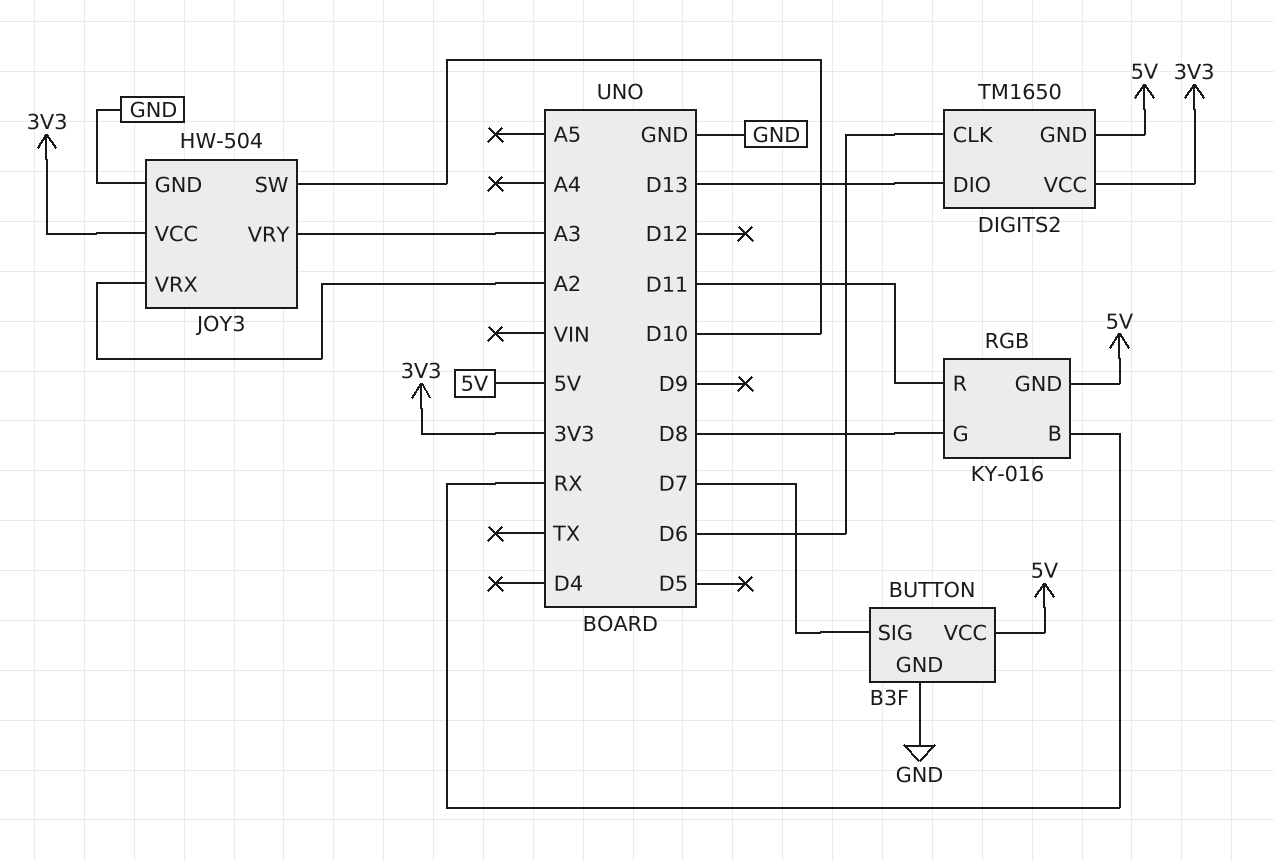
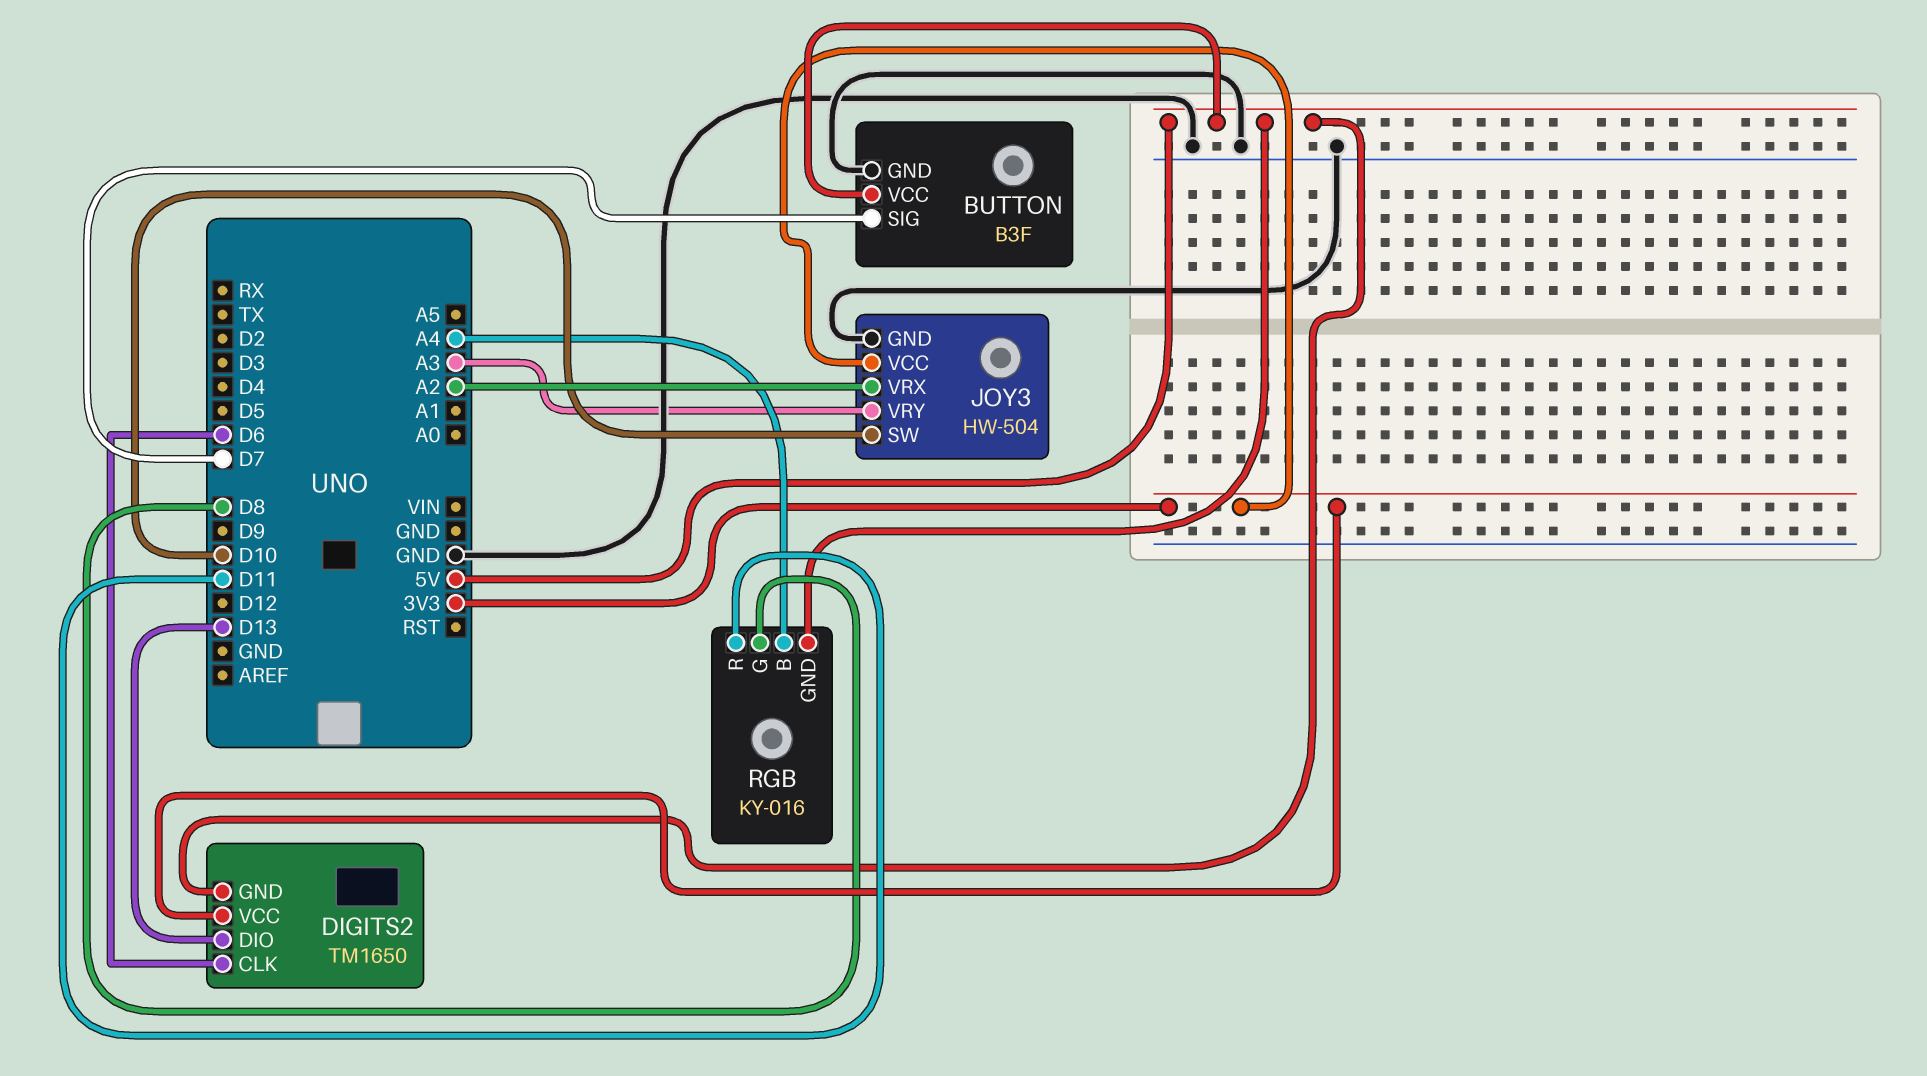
RGB pin B: RX -> A4

